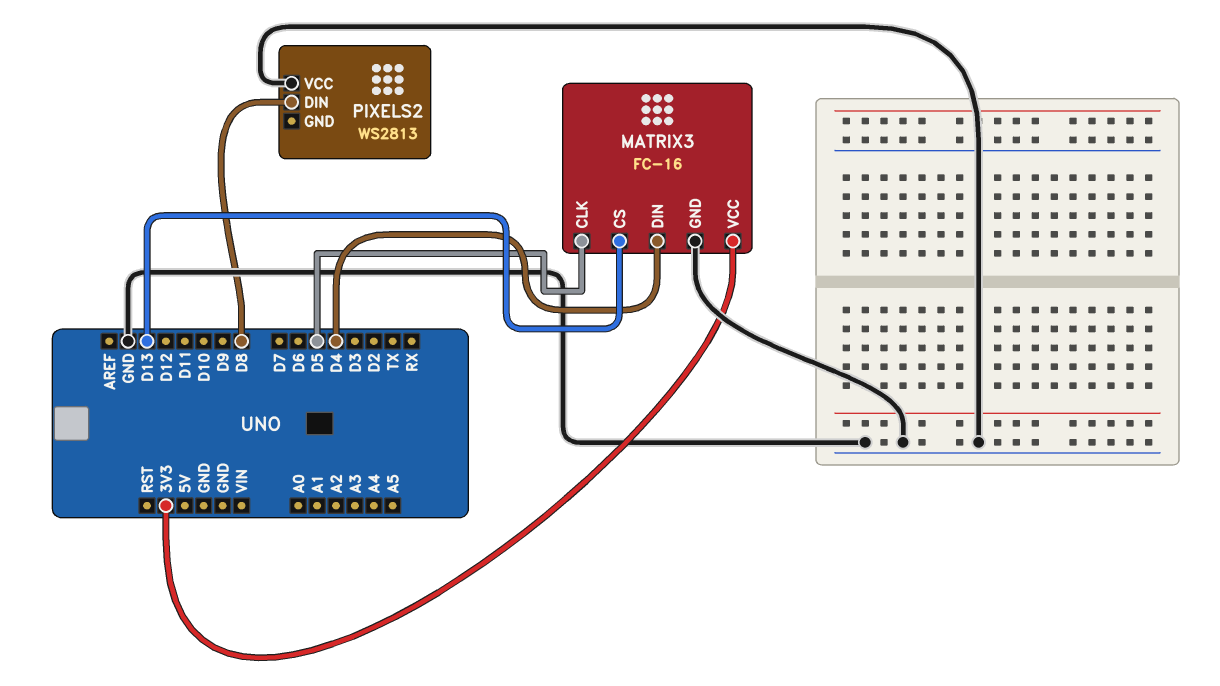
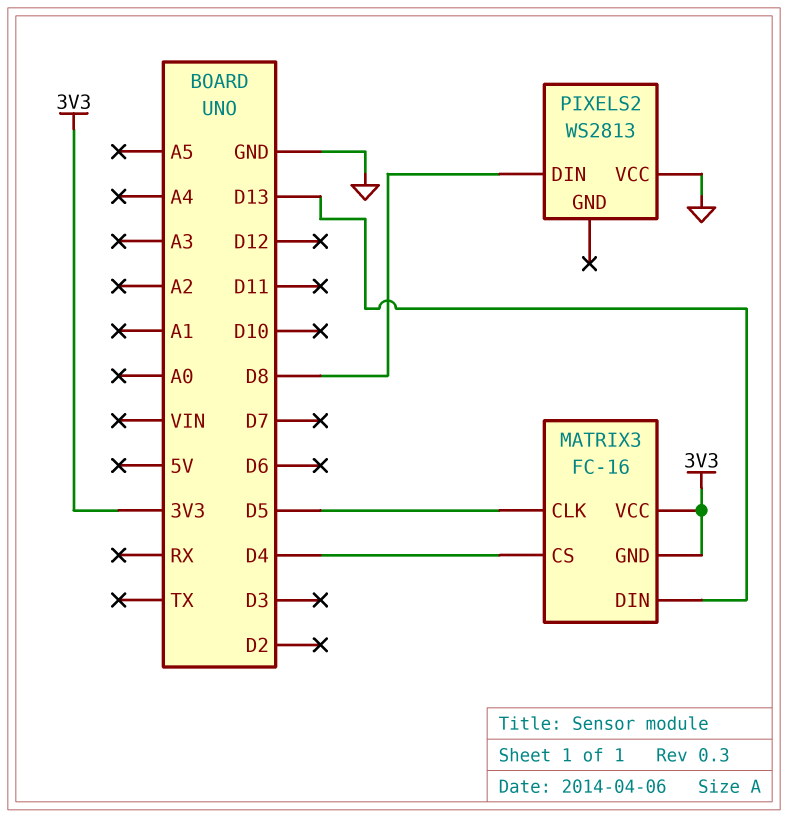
MATRIX3 pin CS: D13 -> D4
MATRIX3 pin DIN: D4 -> D13
MATRIX3 pin GND: GND -> 3V3

